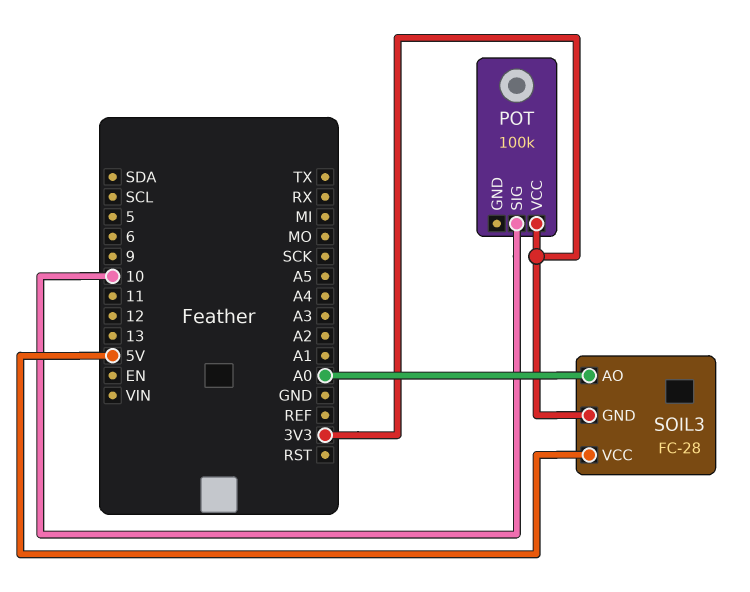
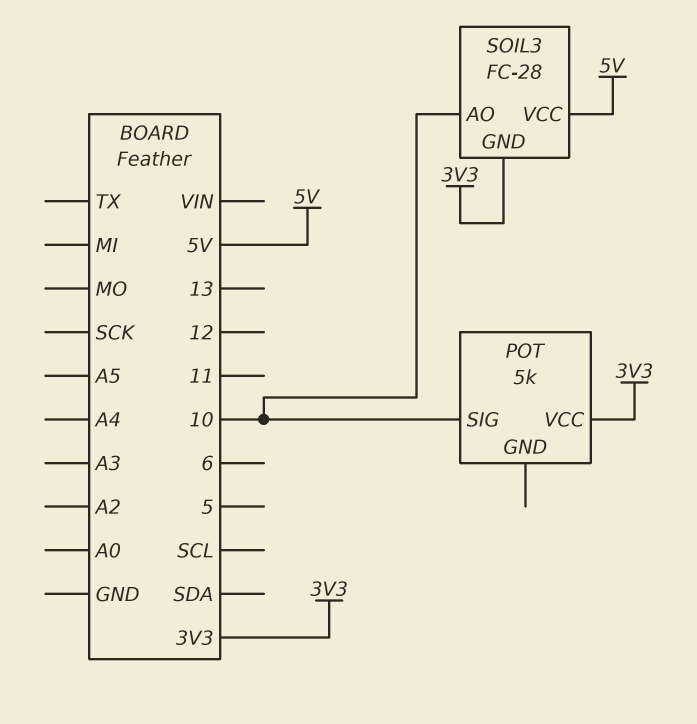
POT: 100k -> 5k
SOIL3 pin AO: A0 -> 10

